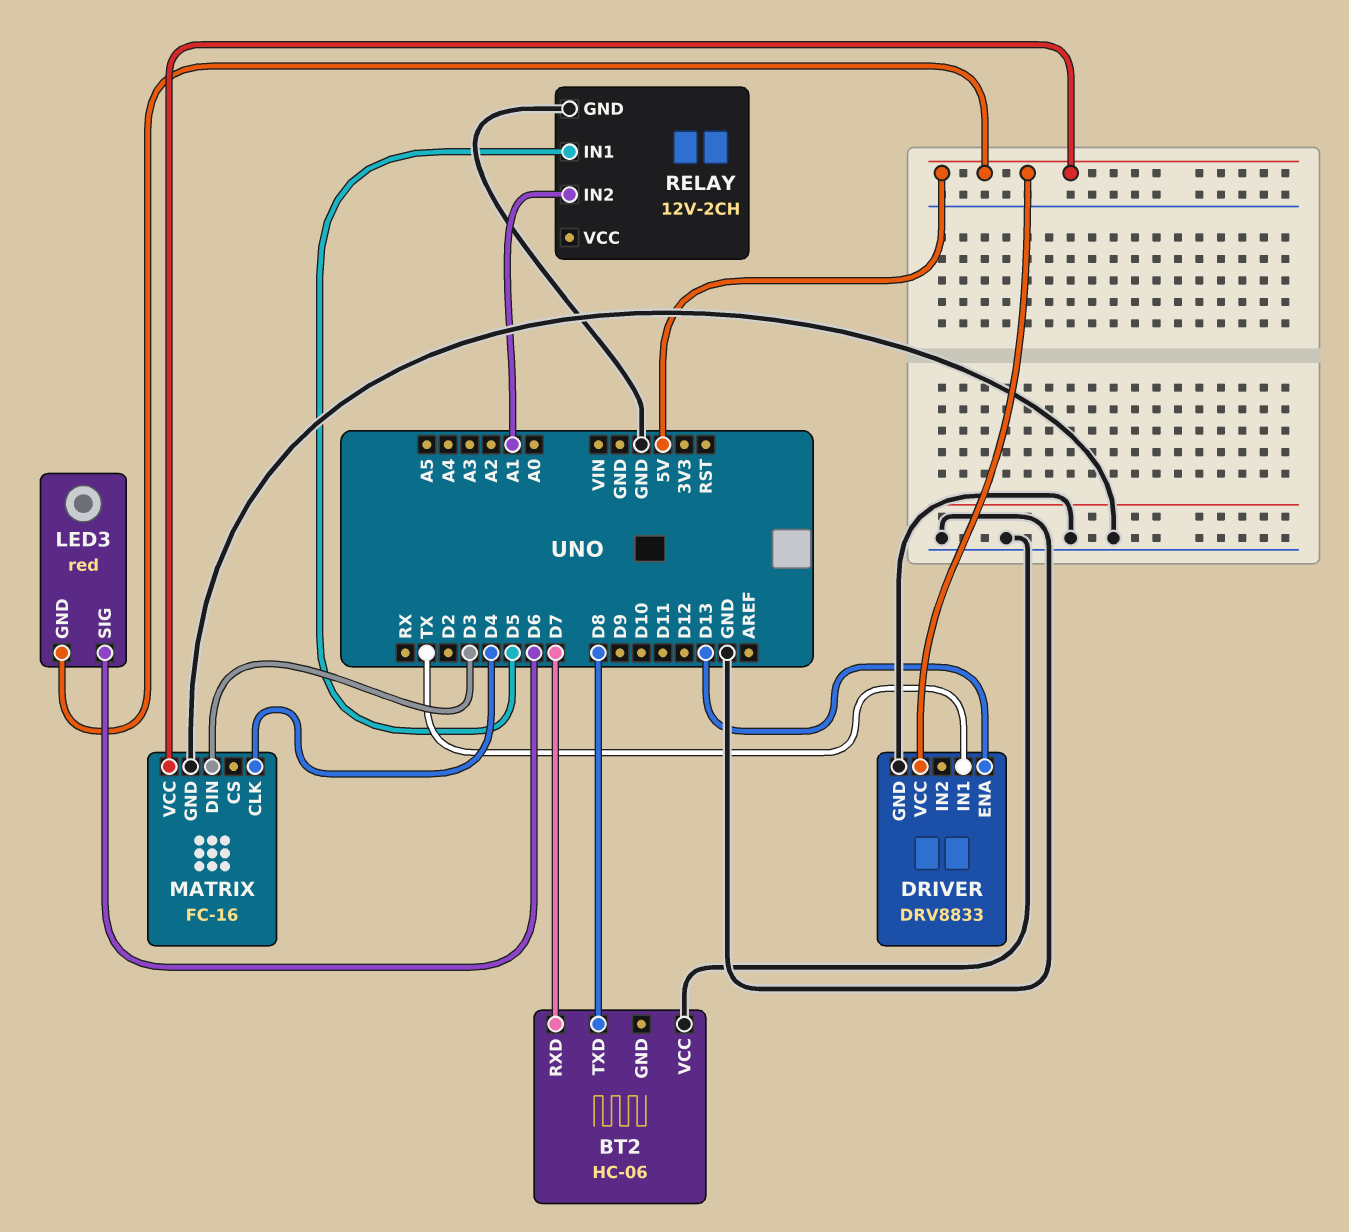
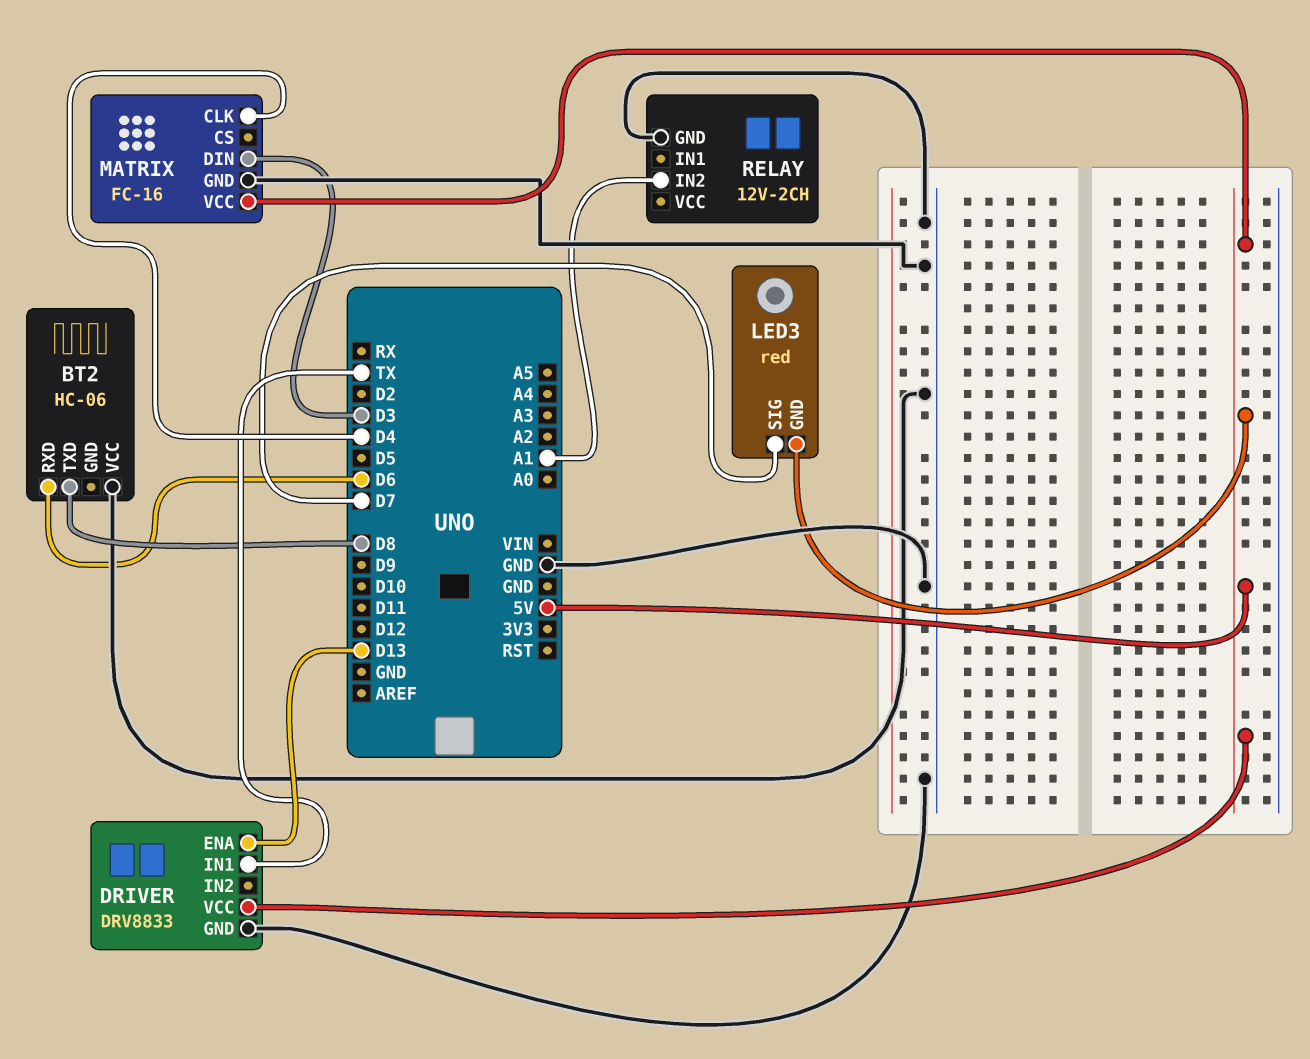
BT2 pin RXD: D7 -> D6
LED3 pin SIG: D6 -> D7
RELAY pin IN1: D5 -> none

